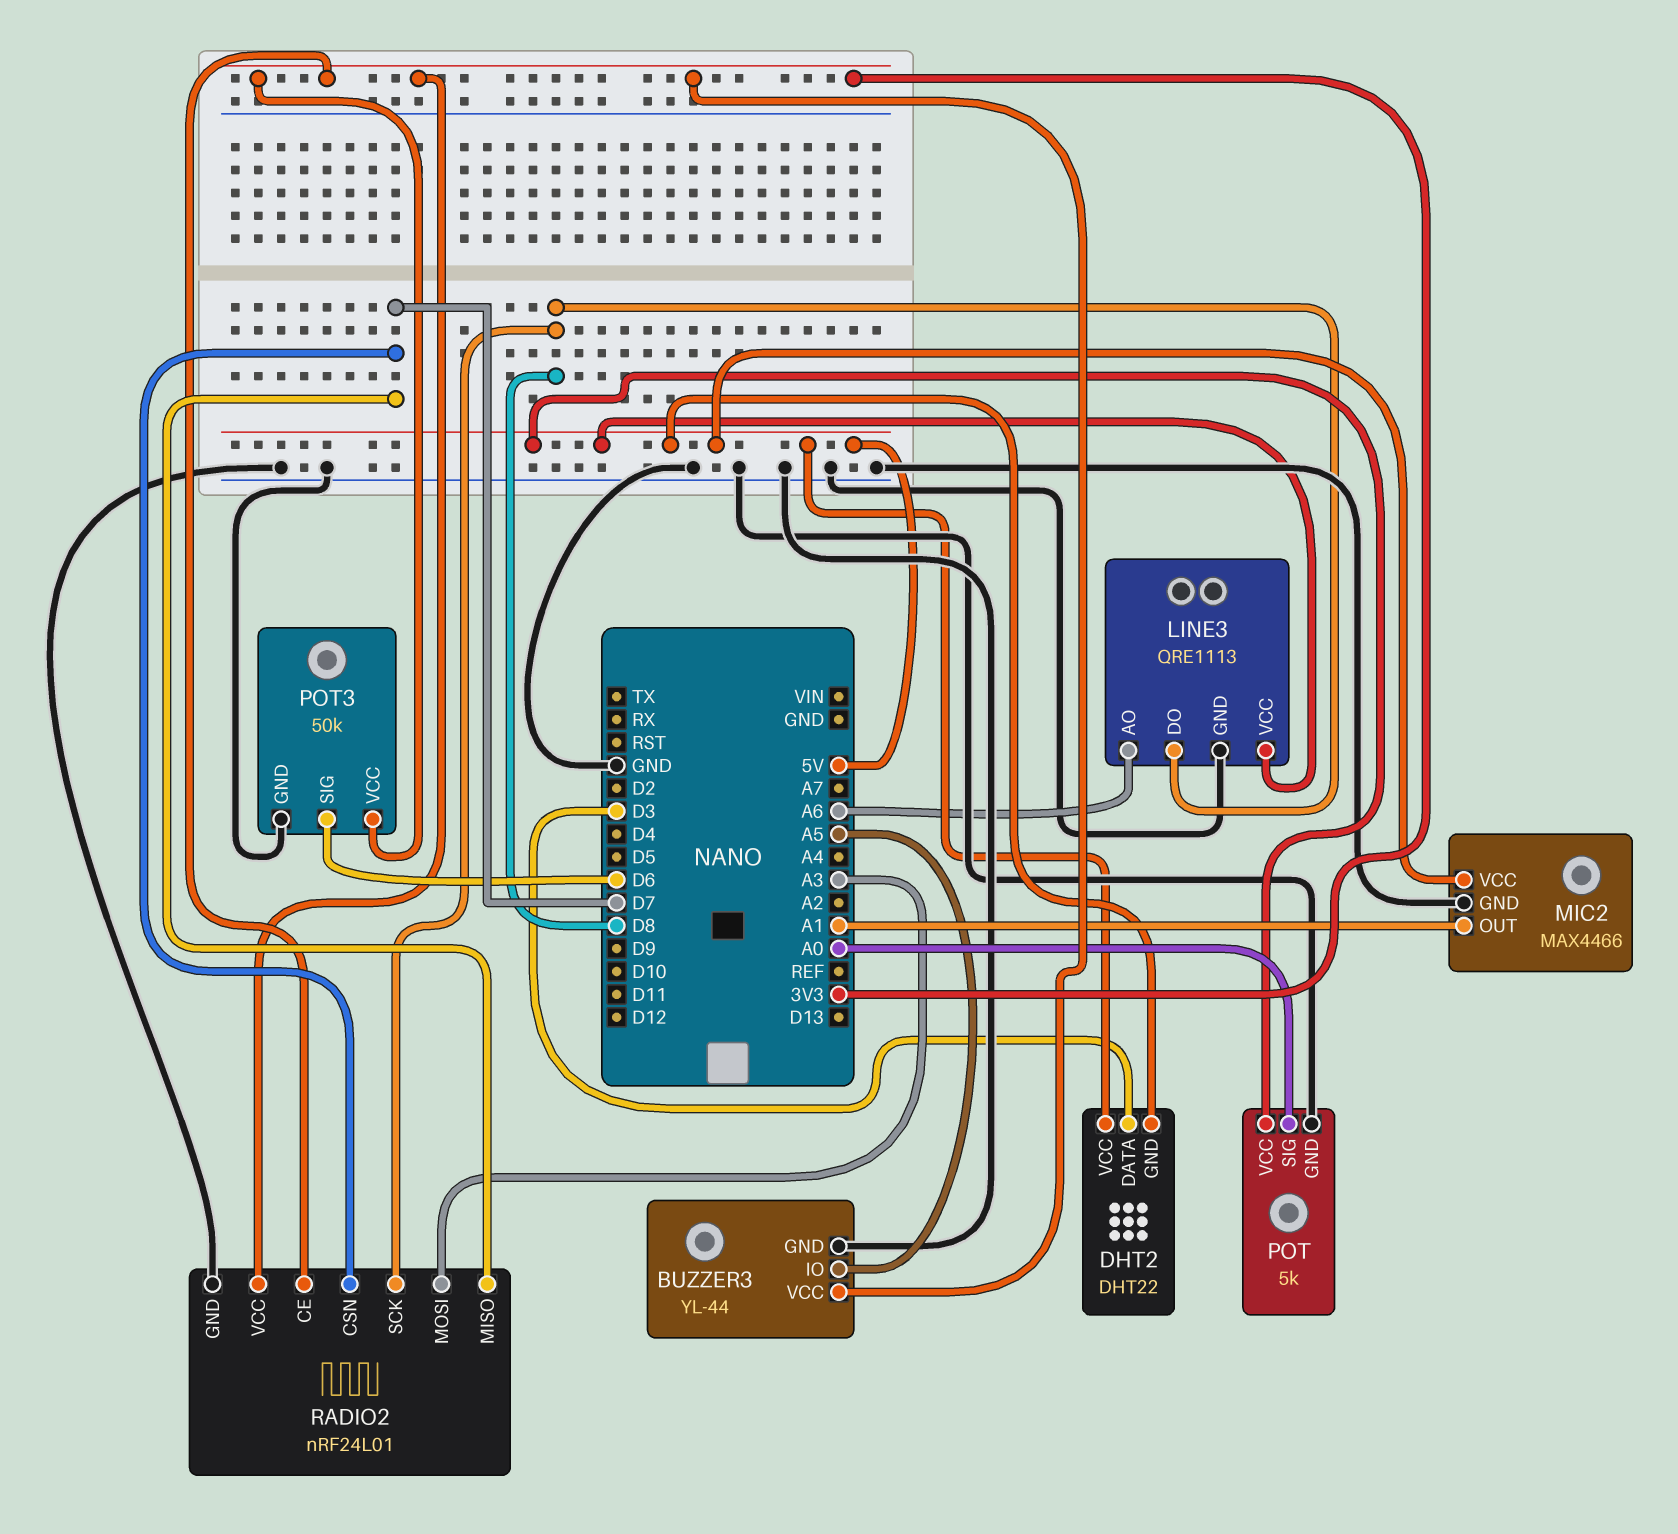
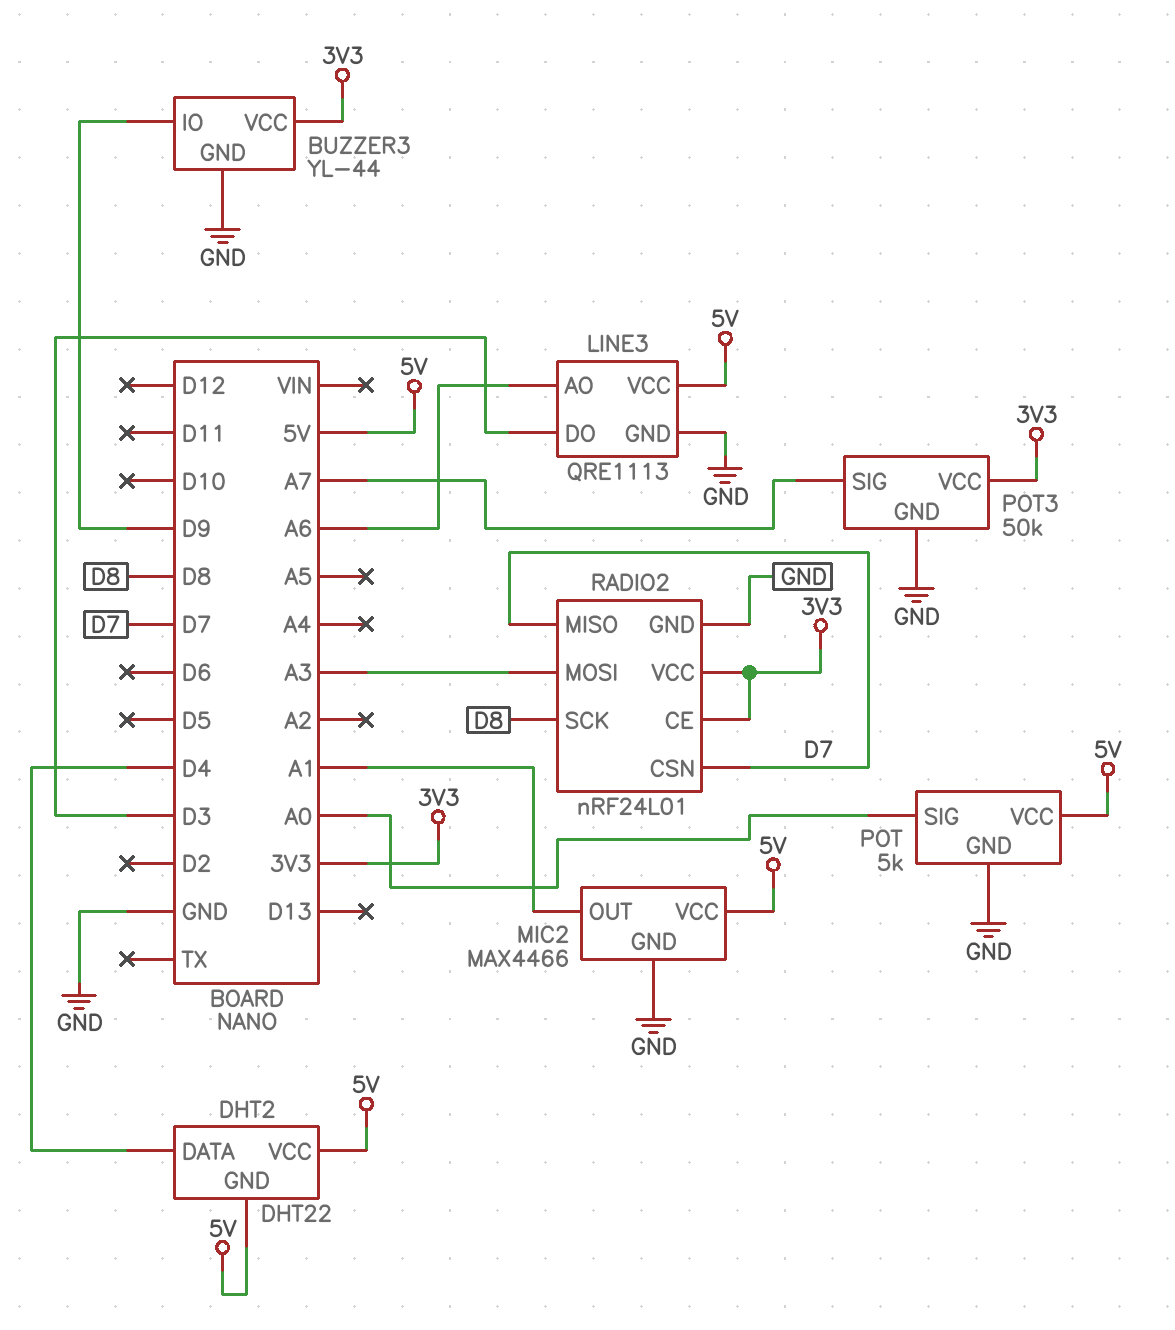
BUZZER3 pin IO: A5 -> D9
DHT2 pin DATA: D3 -> D4
LINE3 pin DO: D8 -> D3
POT3 pin SIG: D6 -> A7

